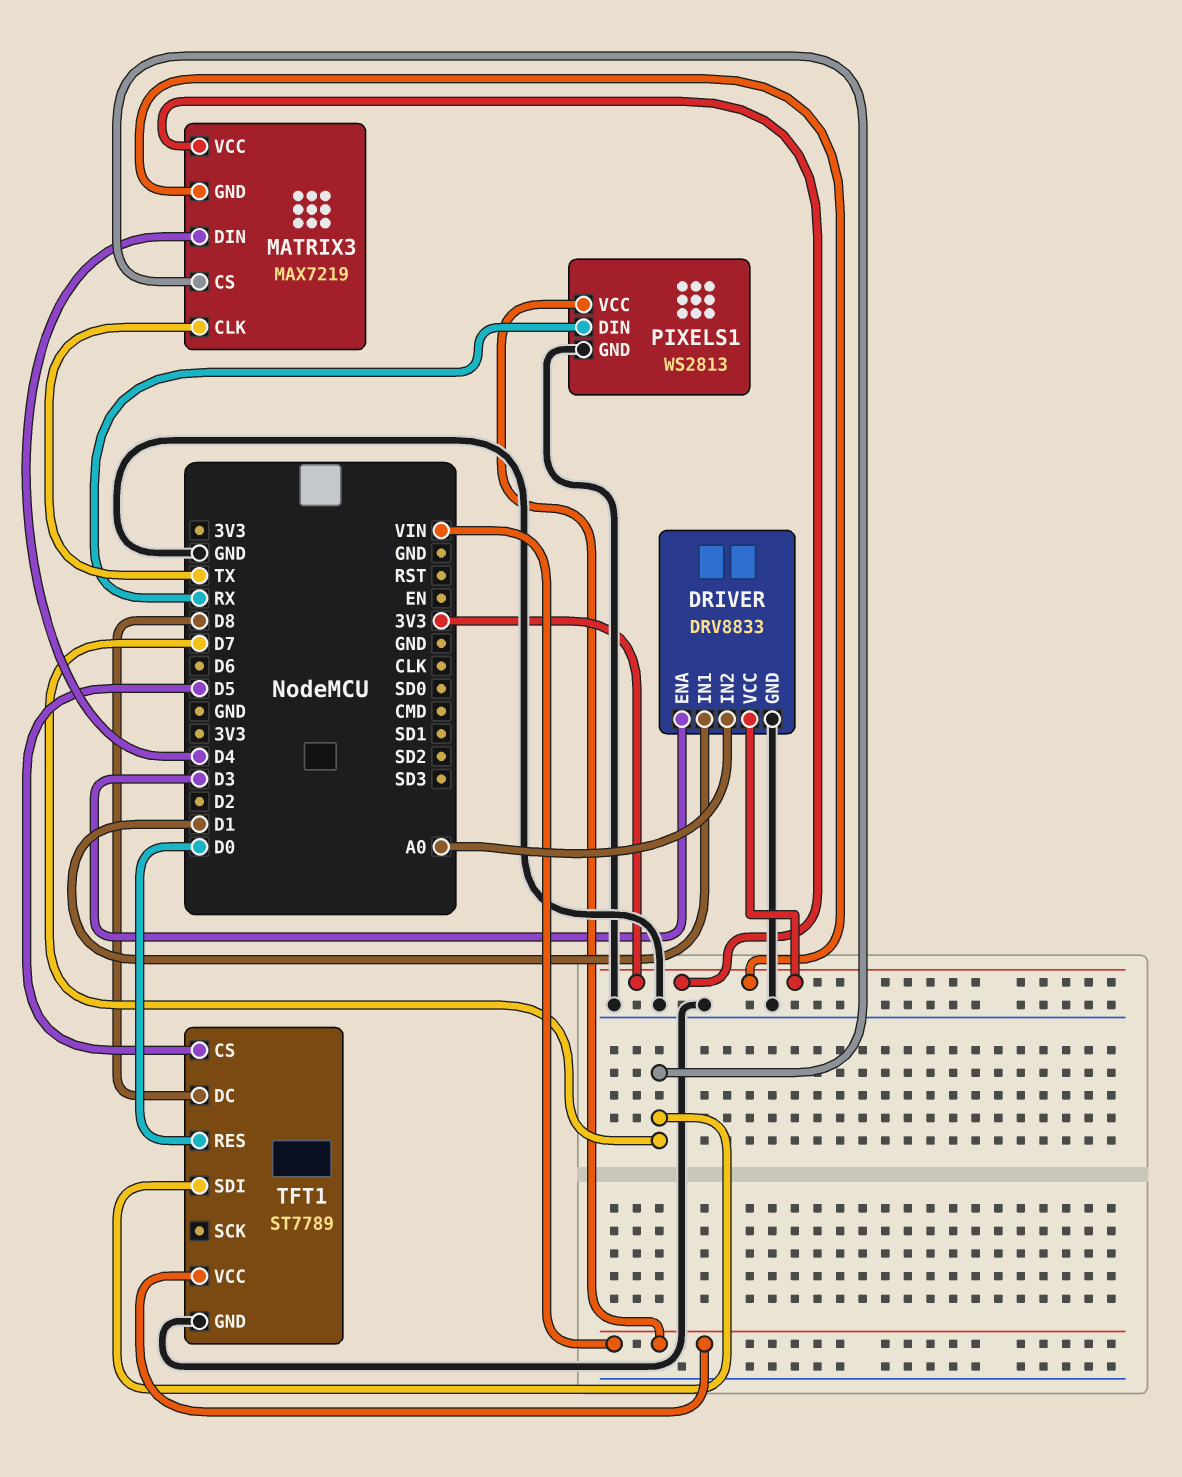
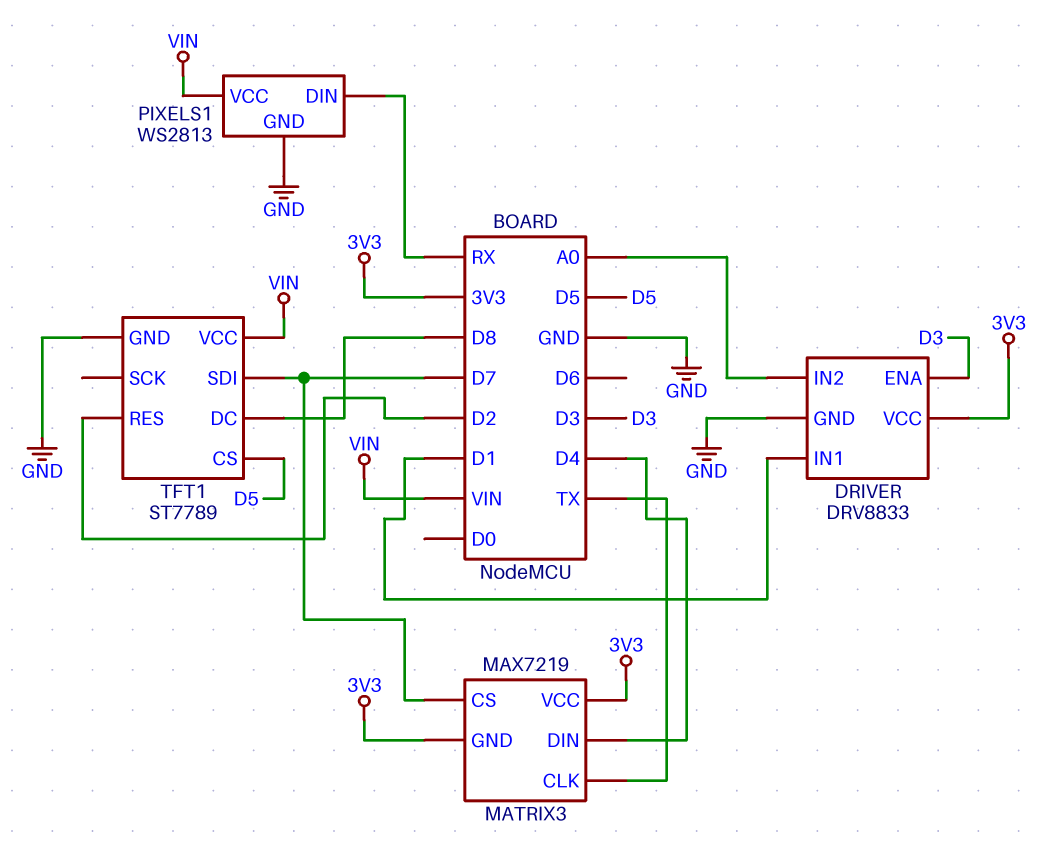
TFT1 pin RES: D0 -> D2

